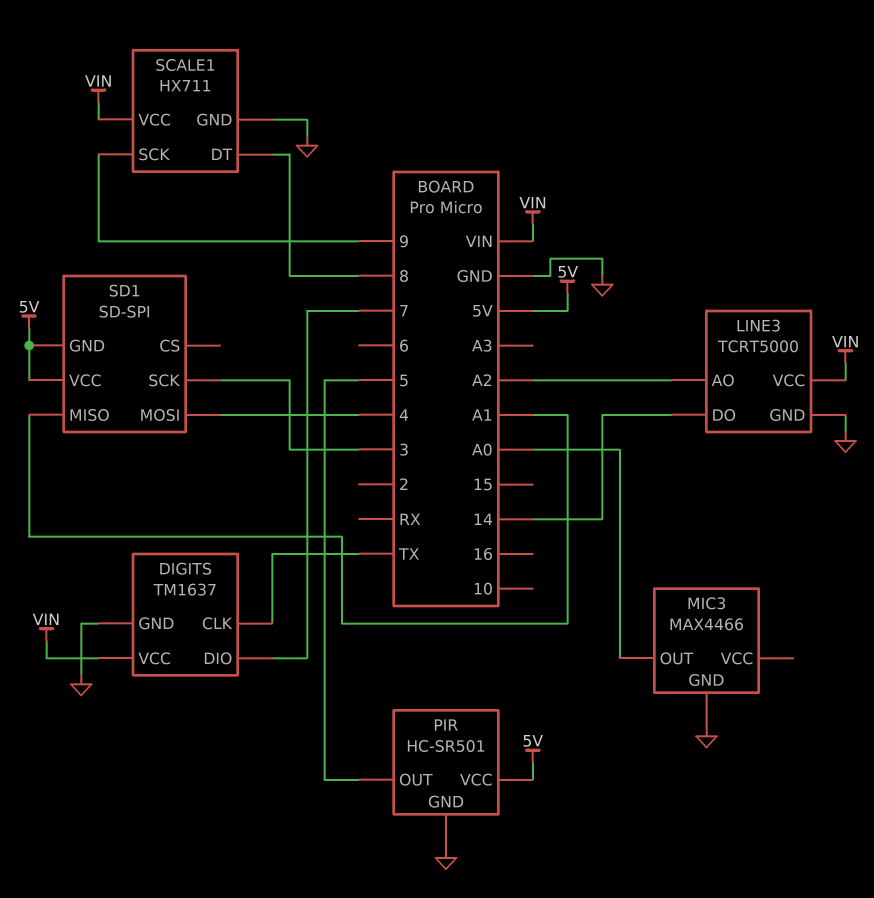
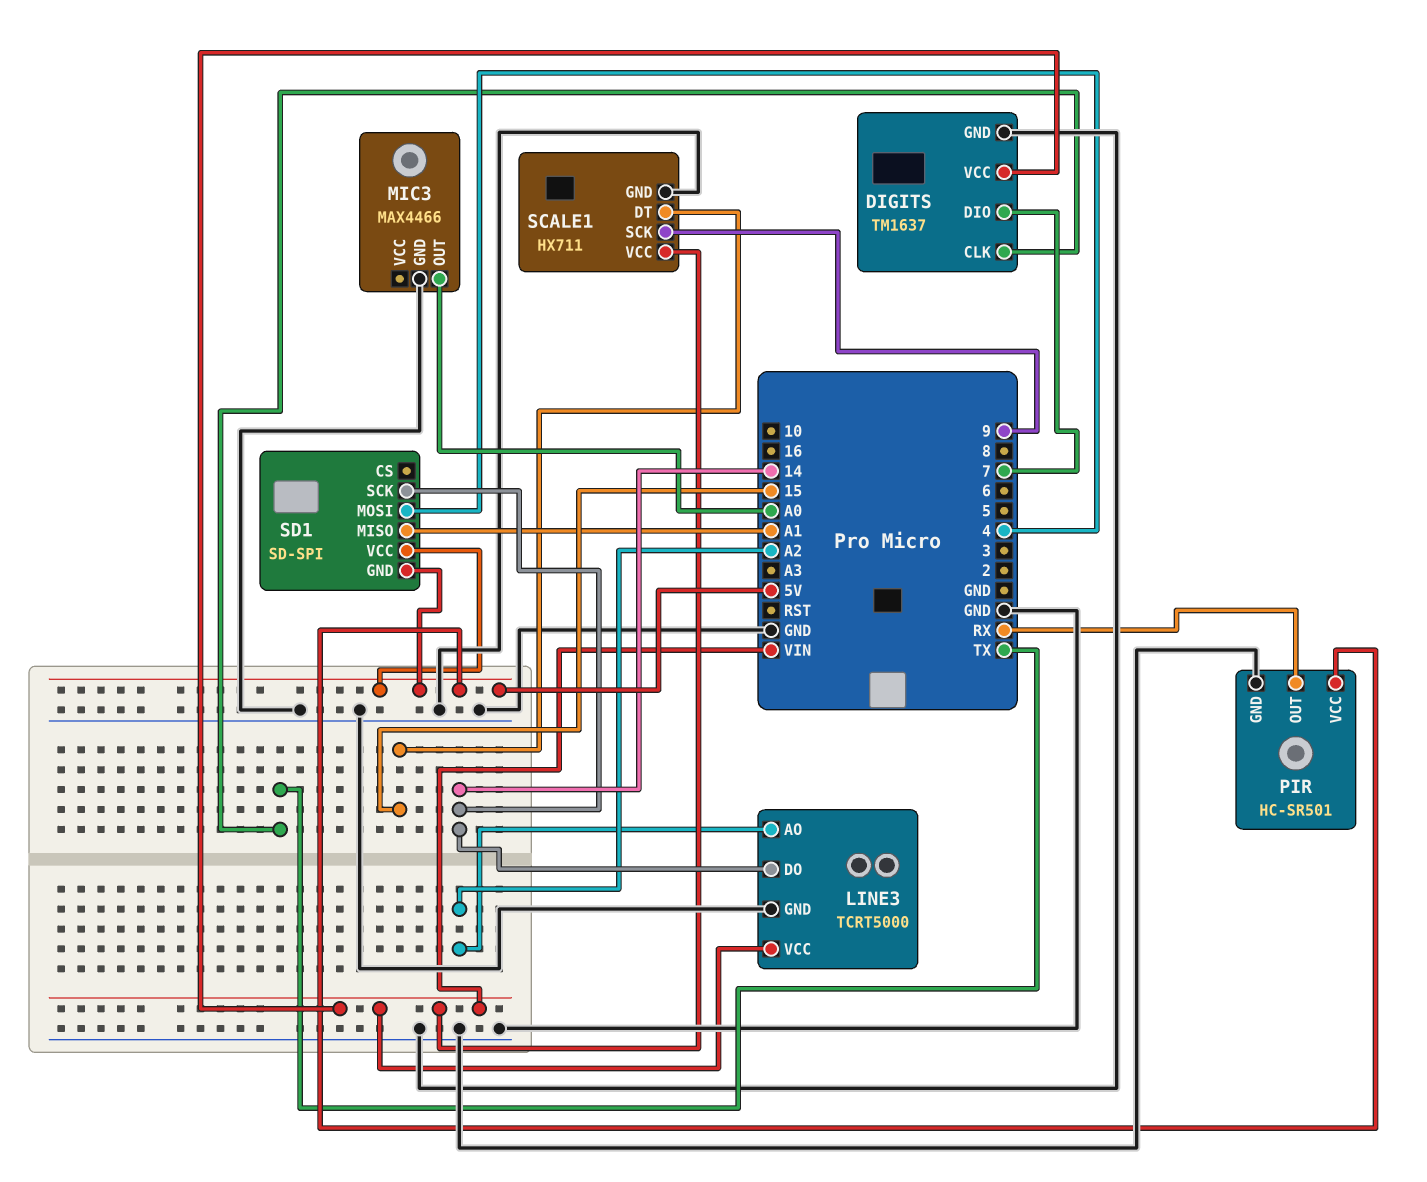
PIR pin OUT: 5 -> RX
SCALE1 pin DT: 8 -> 15
SD1 pin SCK: 3 -> 14

